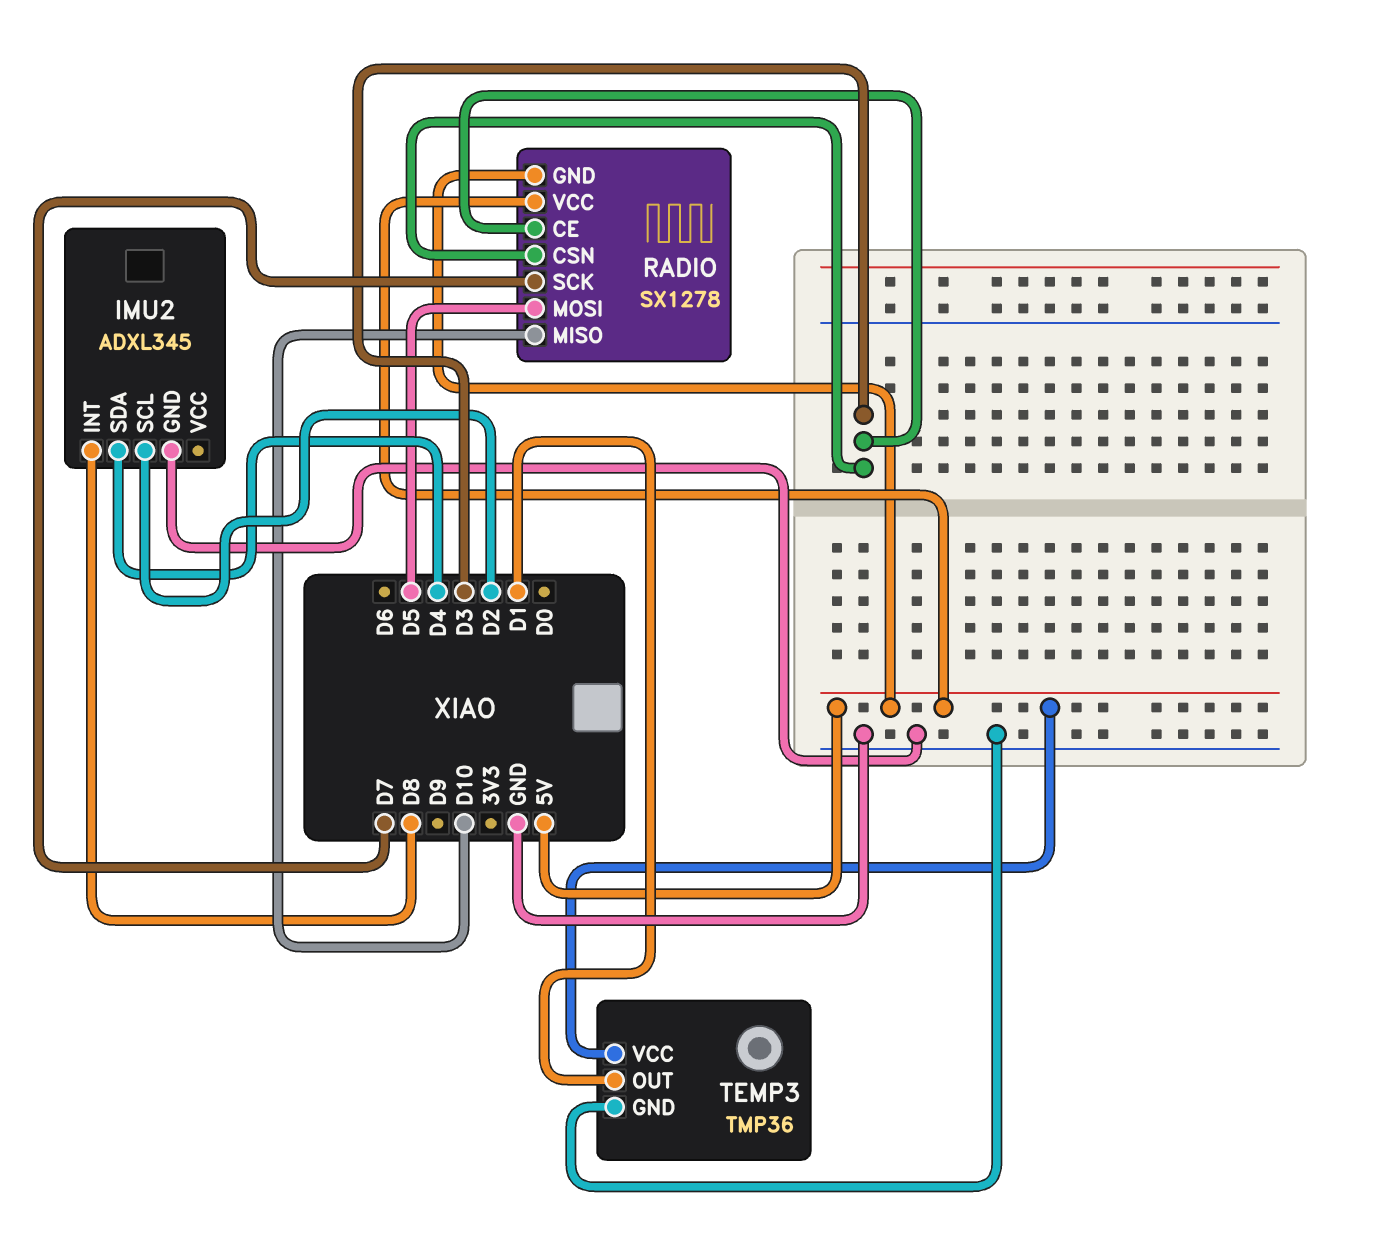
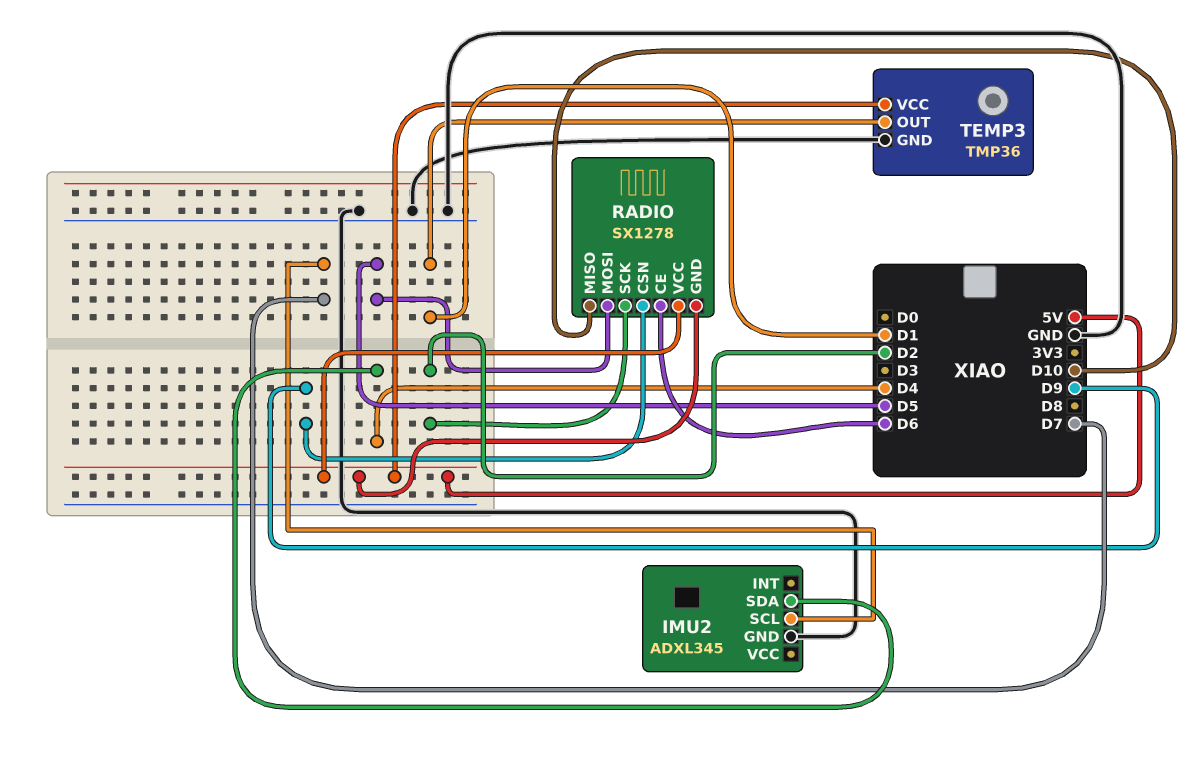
IMU2 pin INT: D8 -> none
IMU2 pin SCL: D2 -> D7
RADIO pin CE: D3 -> D6
RADIO pin CSN: D3 -> D9
RADIO pin SCK: D7 -> D2

